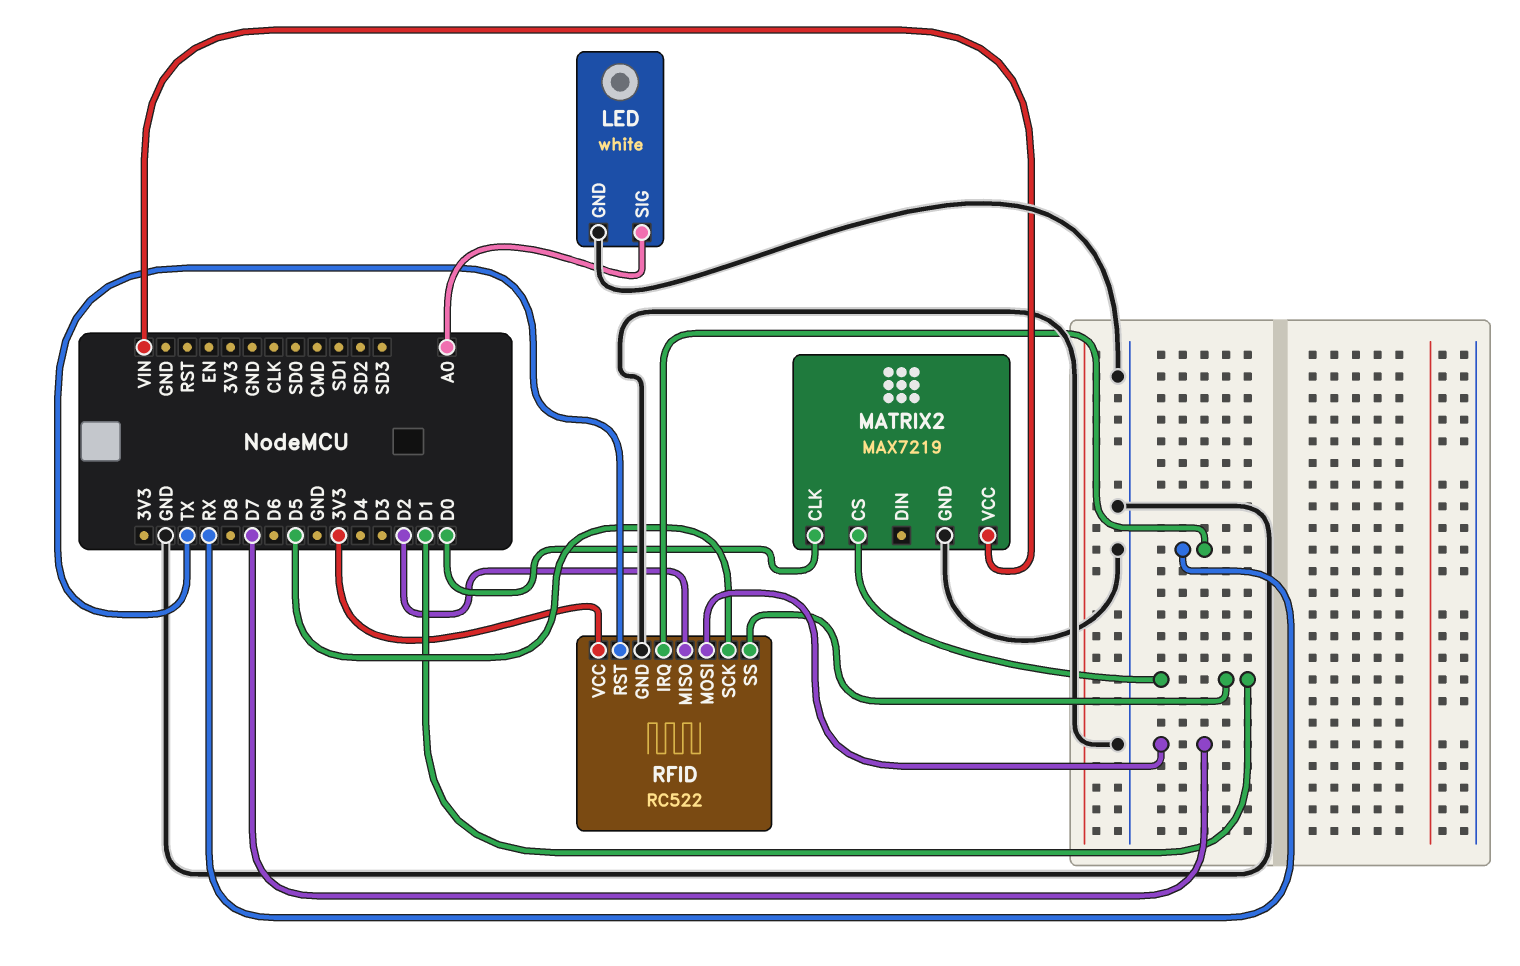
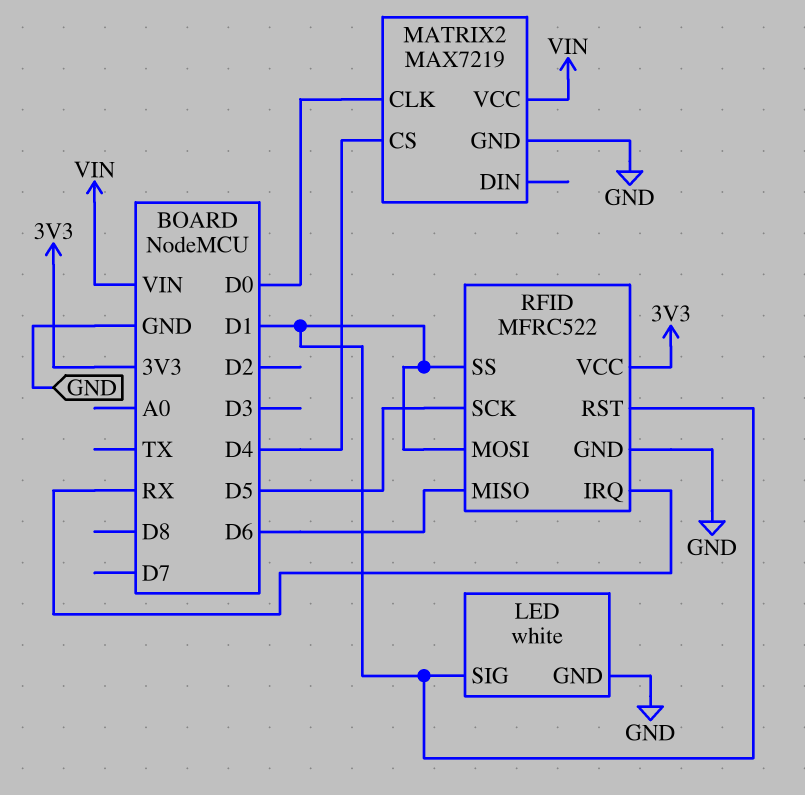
LED pin SIG: A0 -> D1
MATRIX2 pin CS: D1 -> D4
RFID: RC522 -> MFRC522
RFID pin MISO: D2 -> D6
RFID pin MOSI: D7 -> D1
RFID pin RST: TX -> D1

